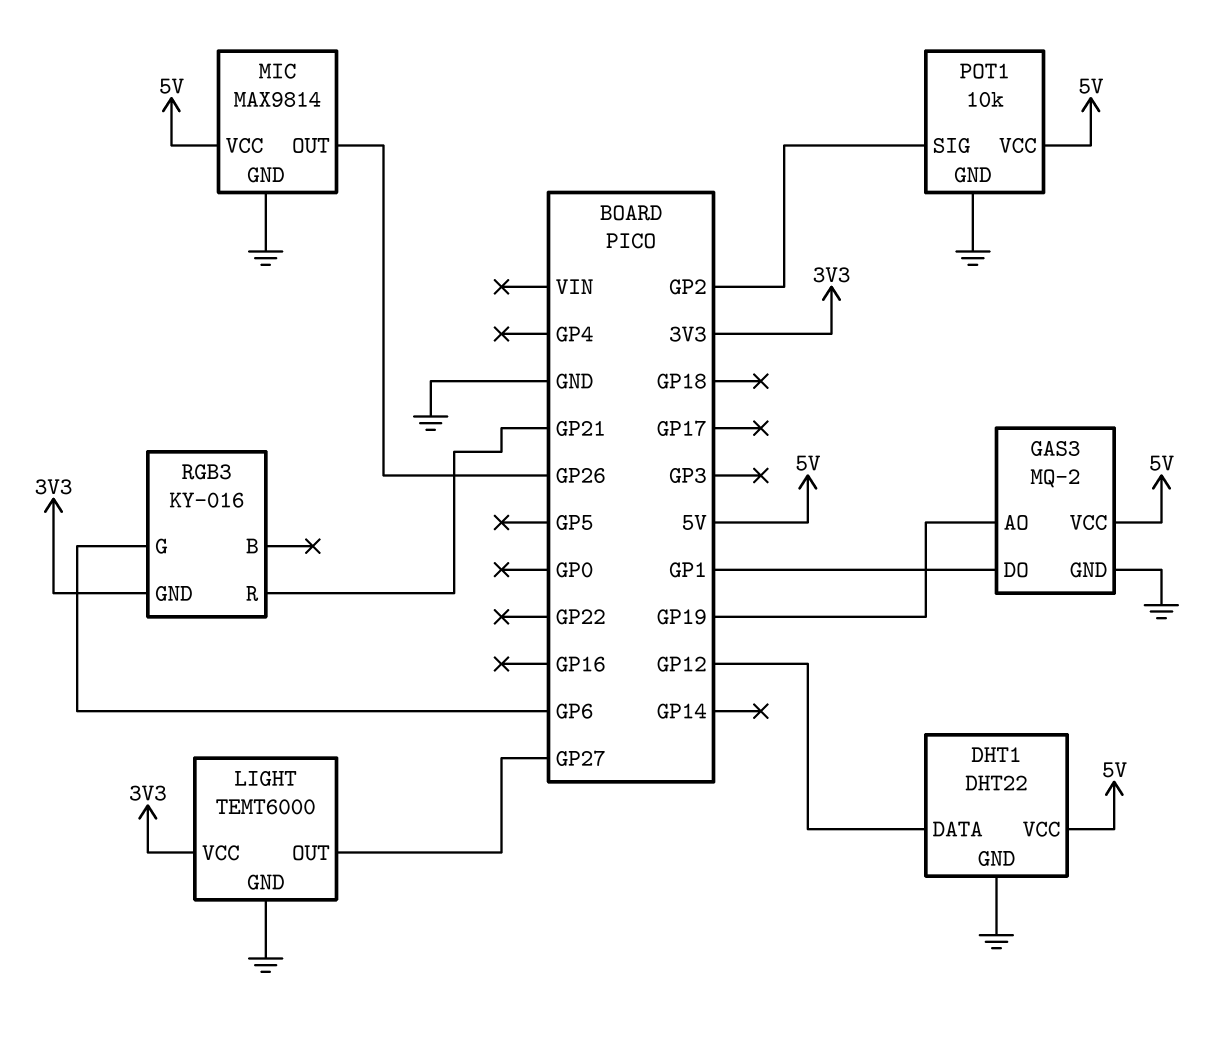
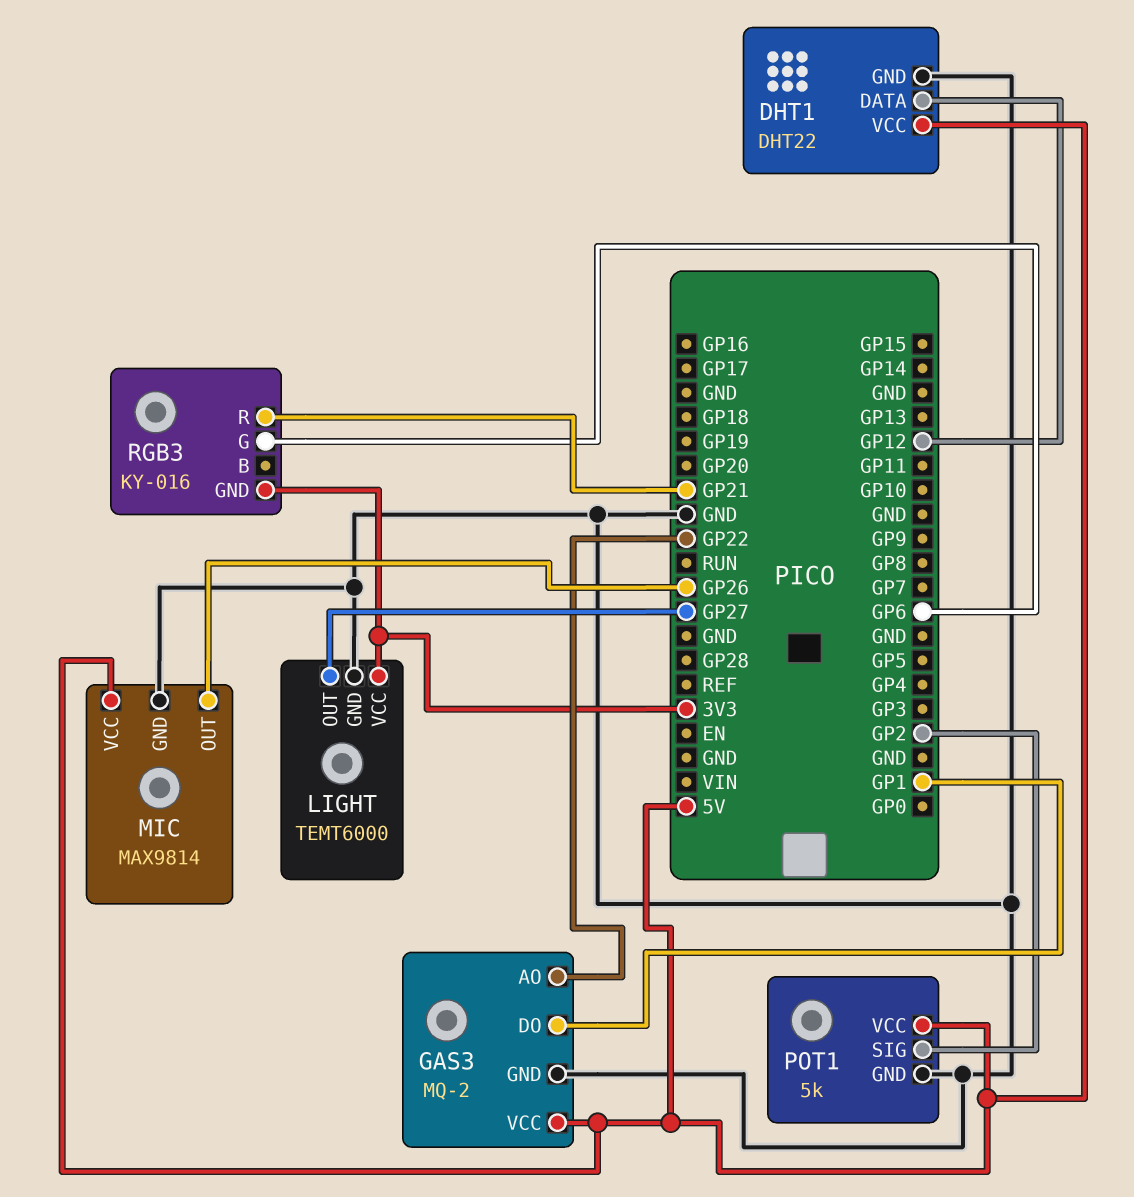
GAS3 pin AO: GP19 -> GP22
POT1: 10k -> 5k

